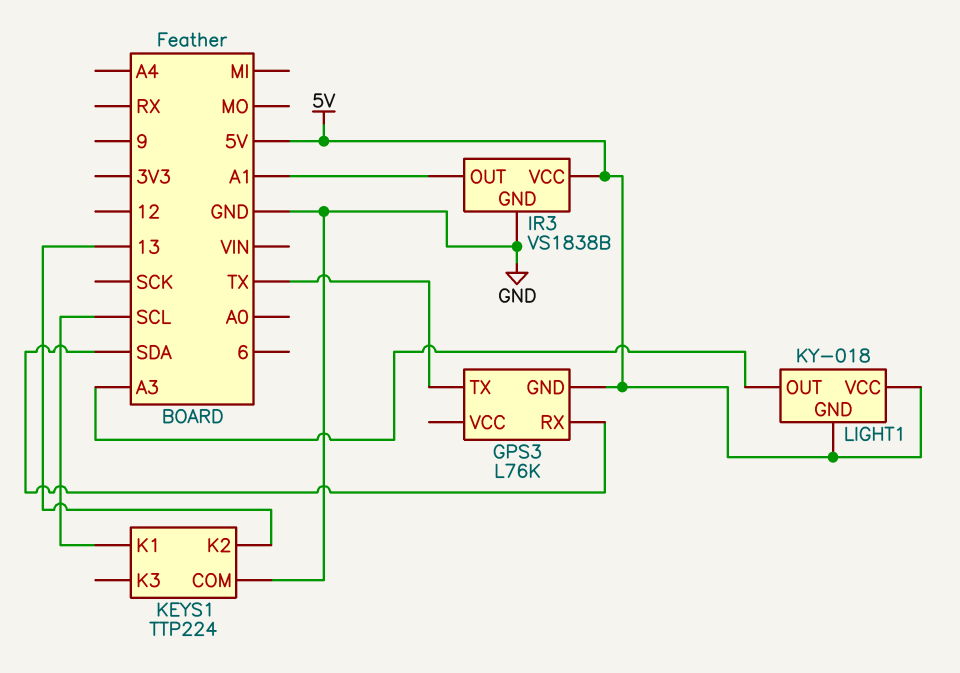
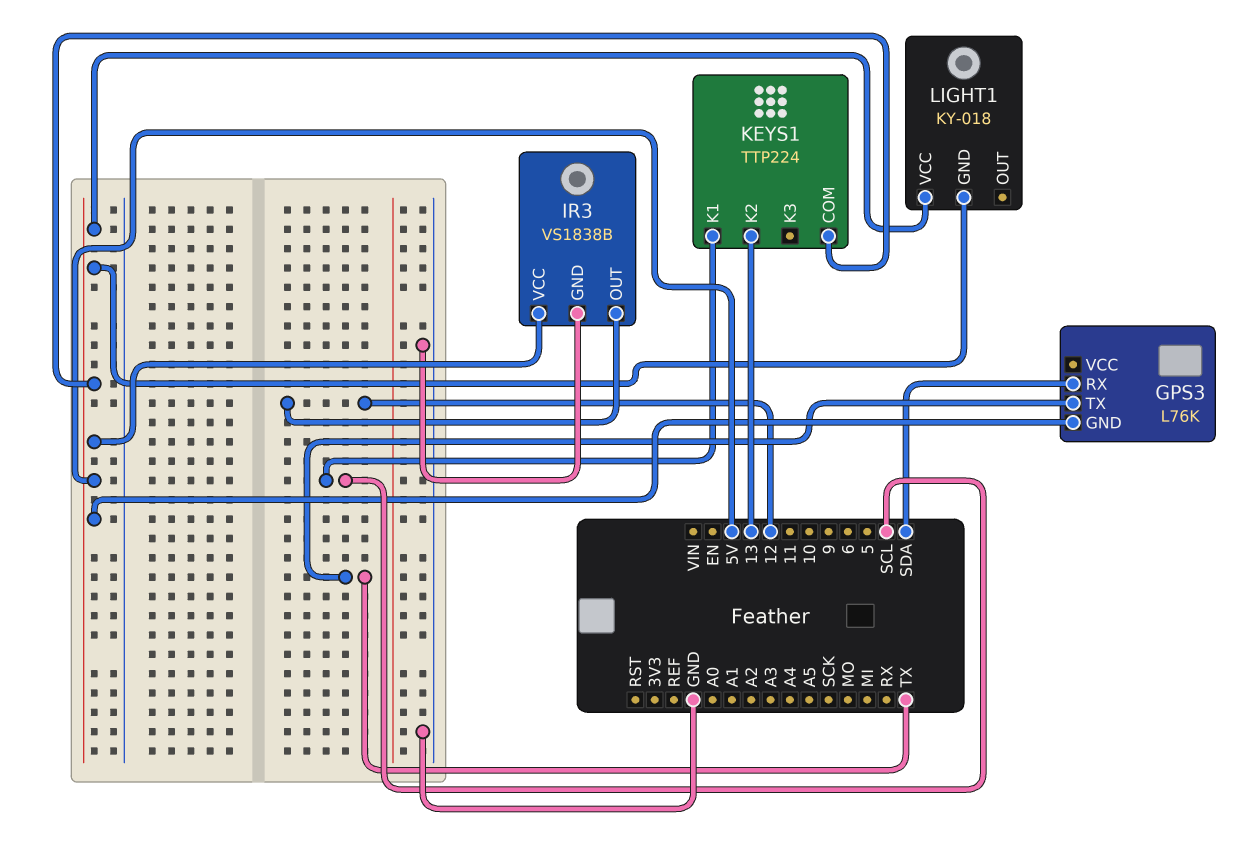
IR3 pin OUT: A1 -> 12
KEYS1 pin COM: GND -> 5V
LIGHT1 pin OUT: A3 -> none

